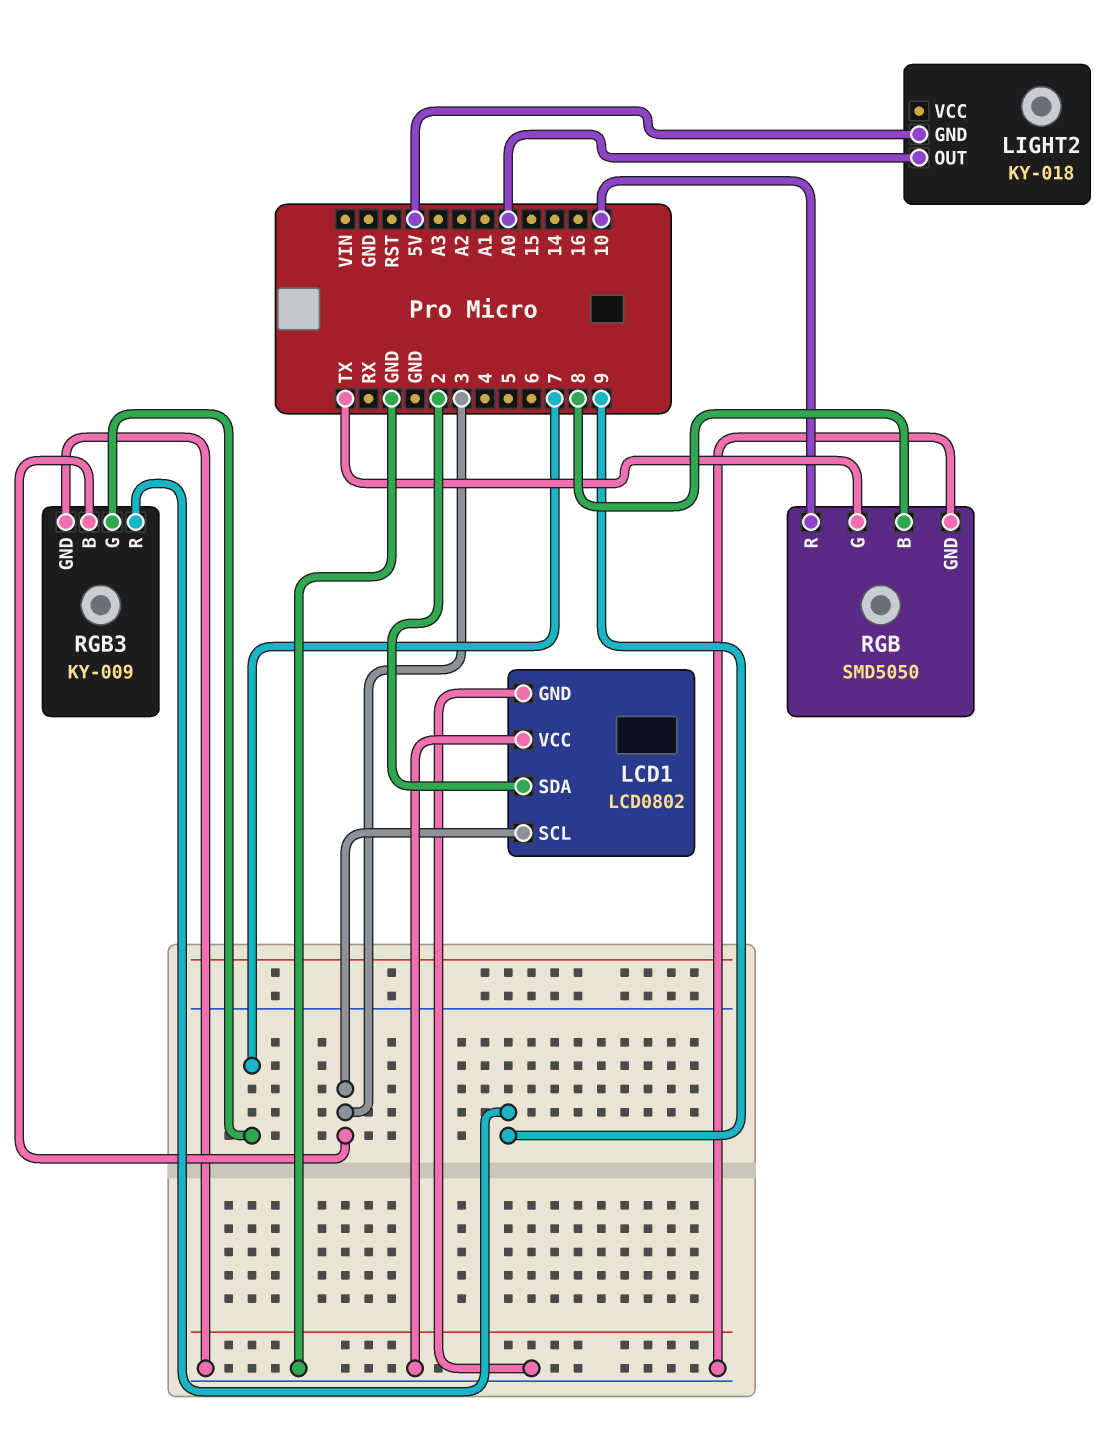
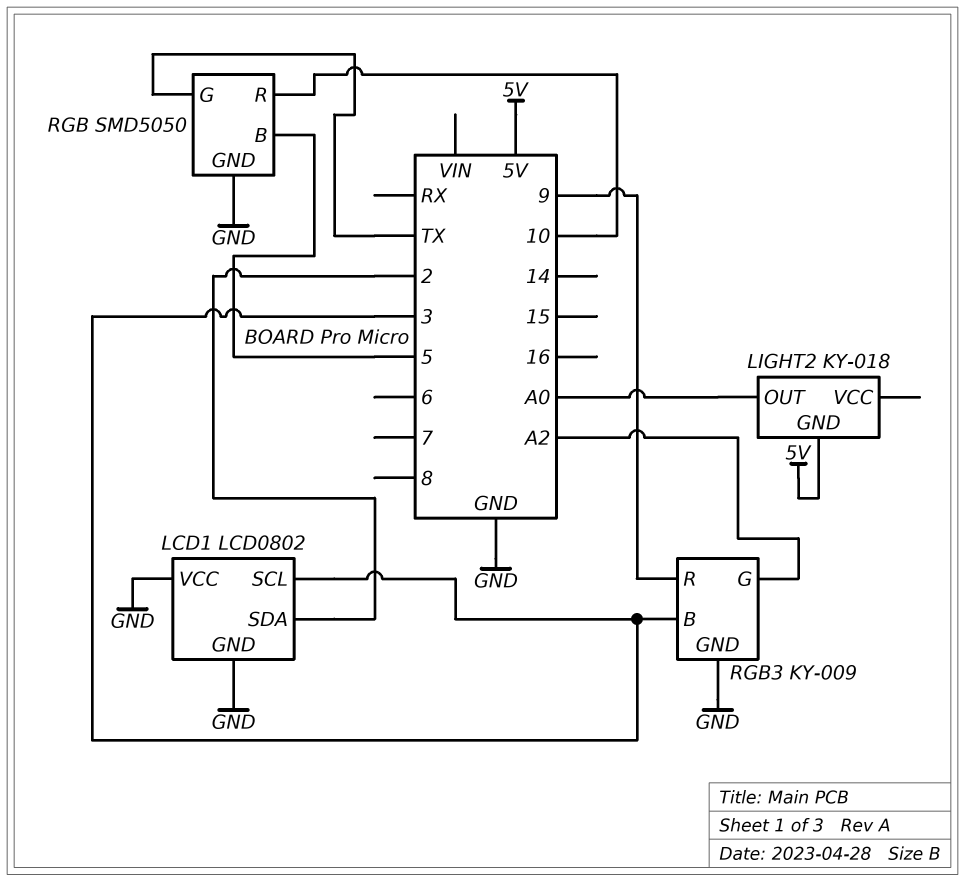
RGB pin B: 8 -> 5
RGB3 pin G: 7 -> A2

